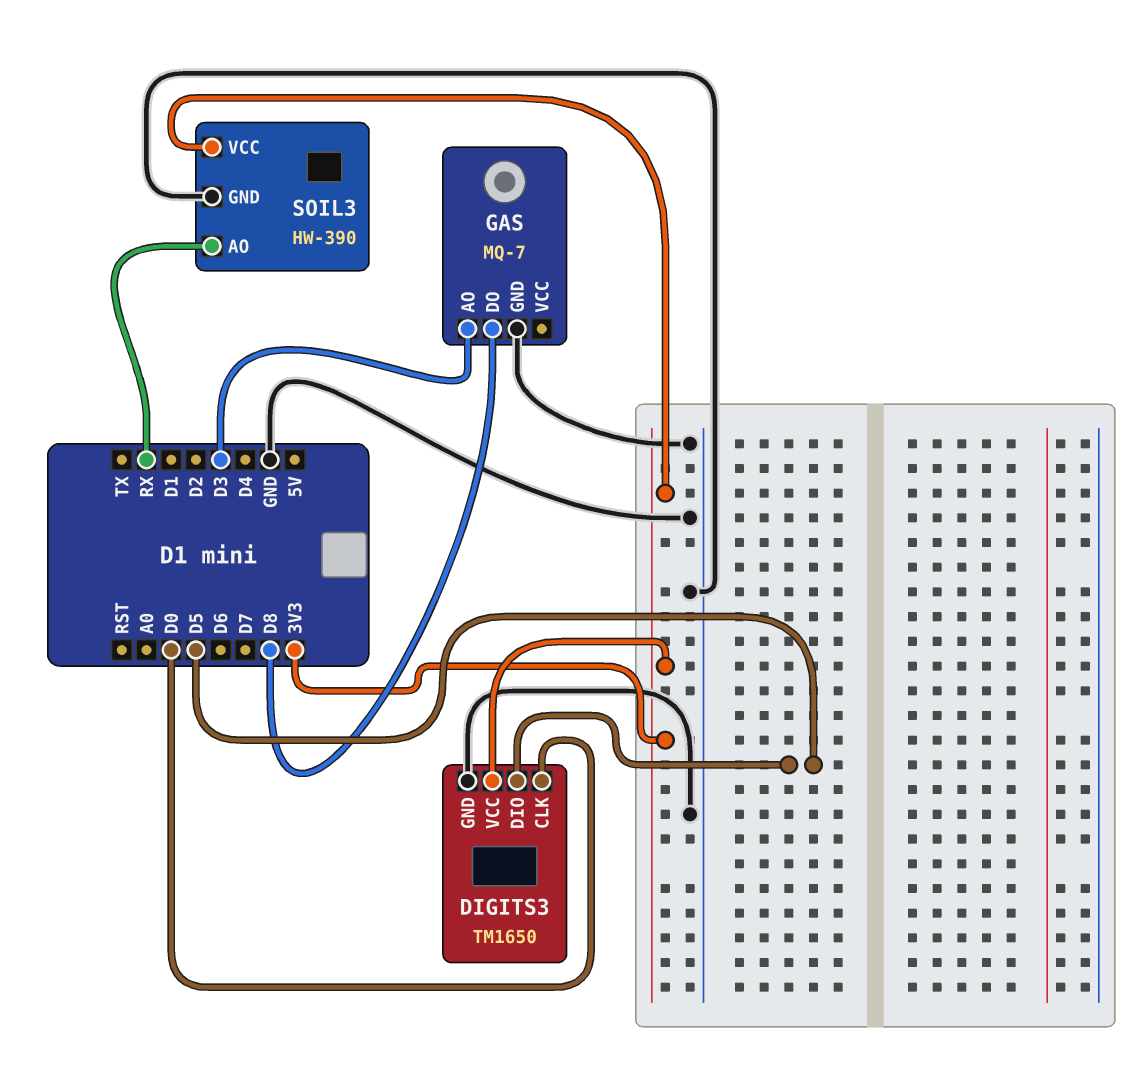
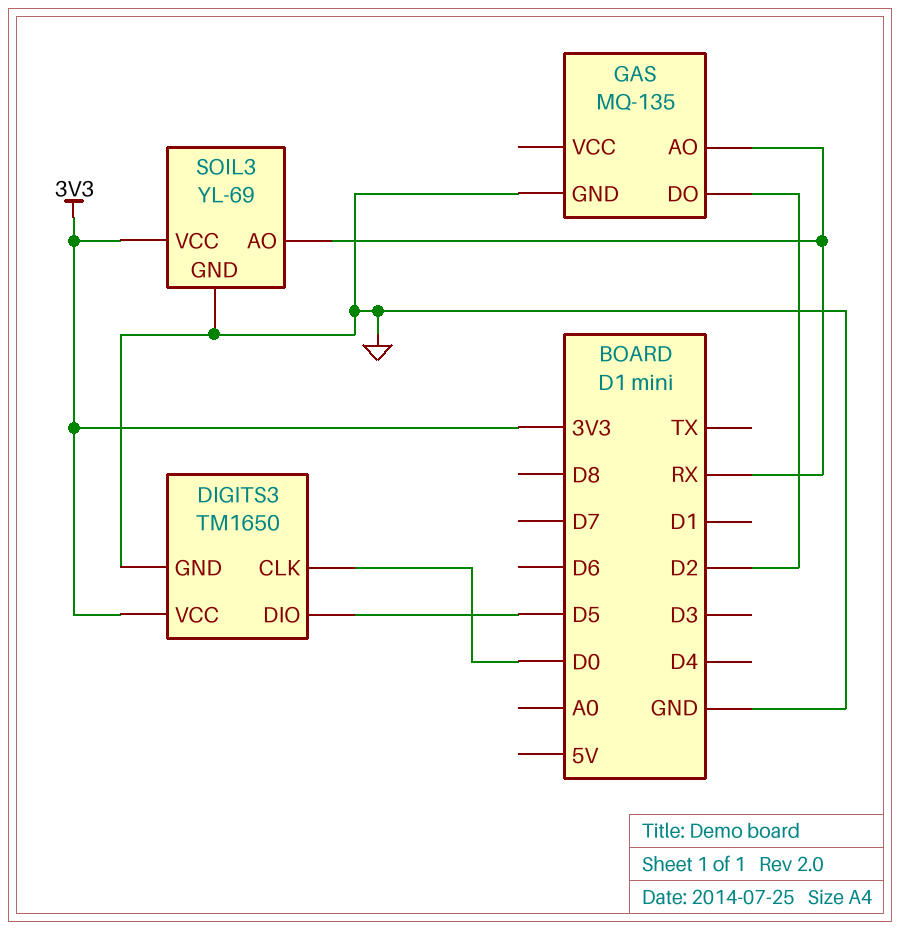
GAS: MQ-7 -> MQ-135
GAS pin AO: D3 -> RX
GAS pin DO: D8 -> D2
SOIL3: HW-390 -> YL-69

